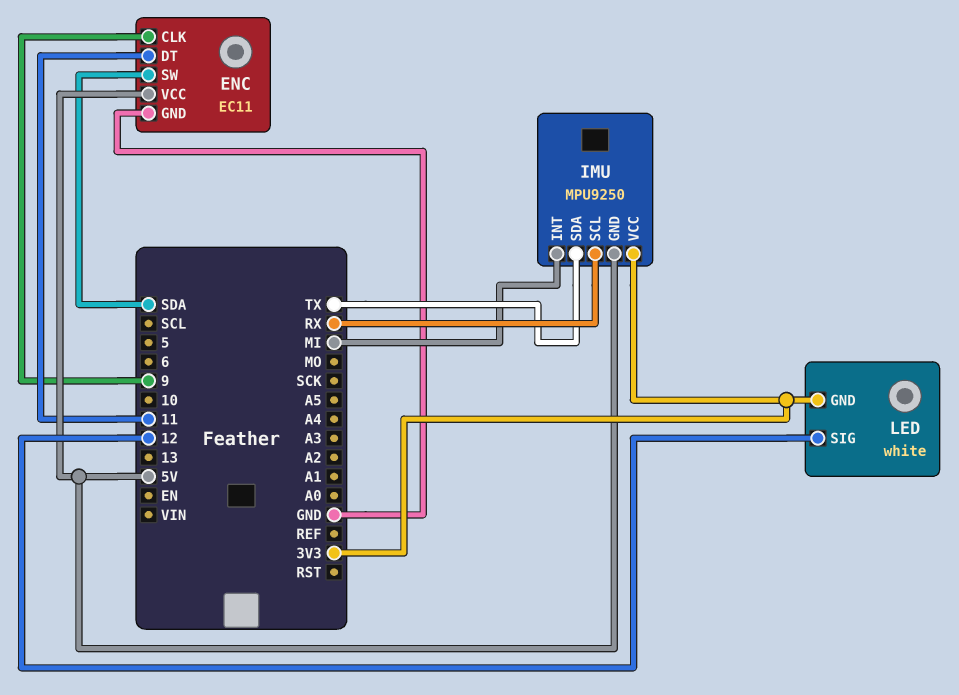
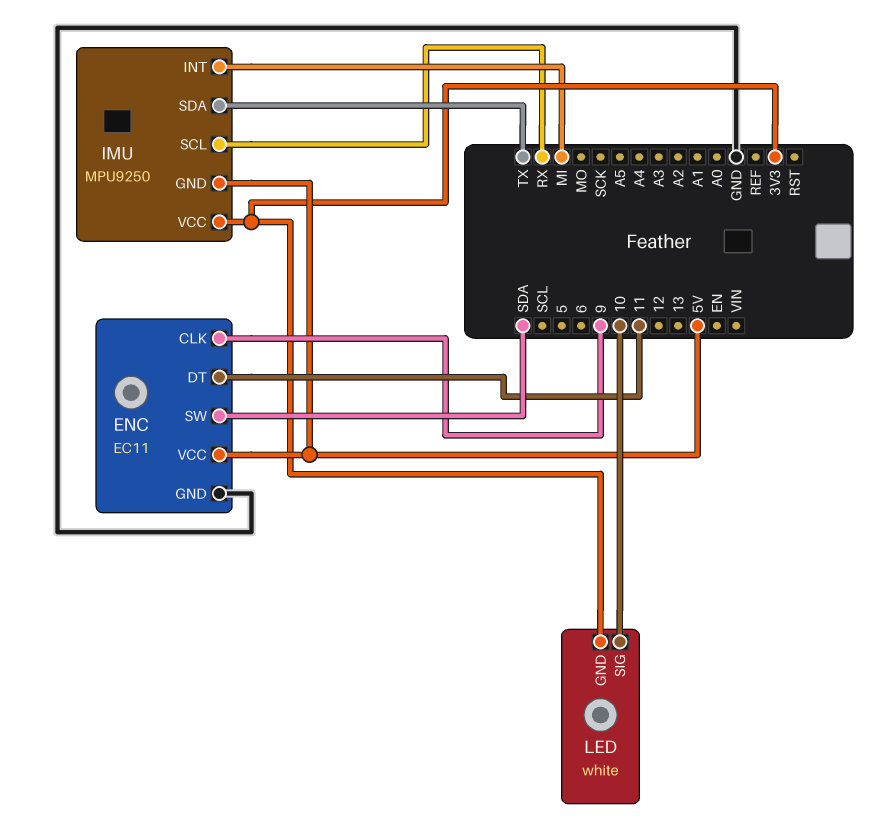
LED pin SIG: 12 -> 10

